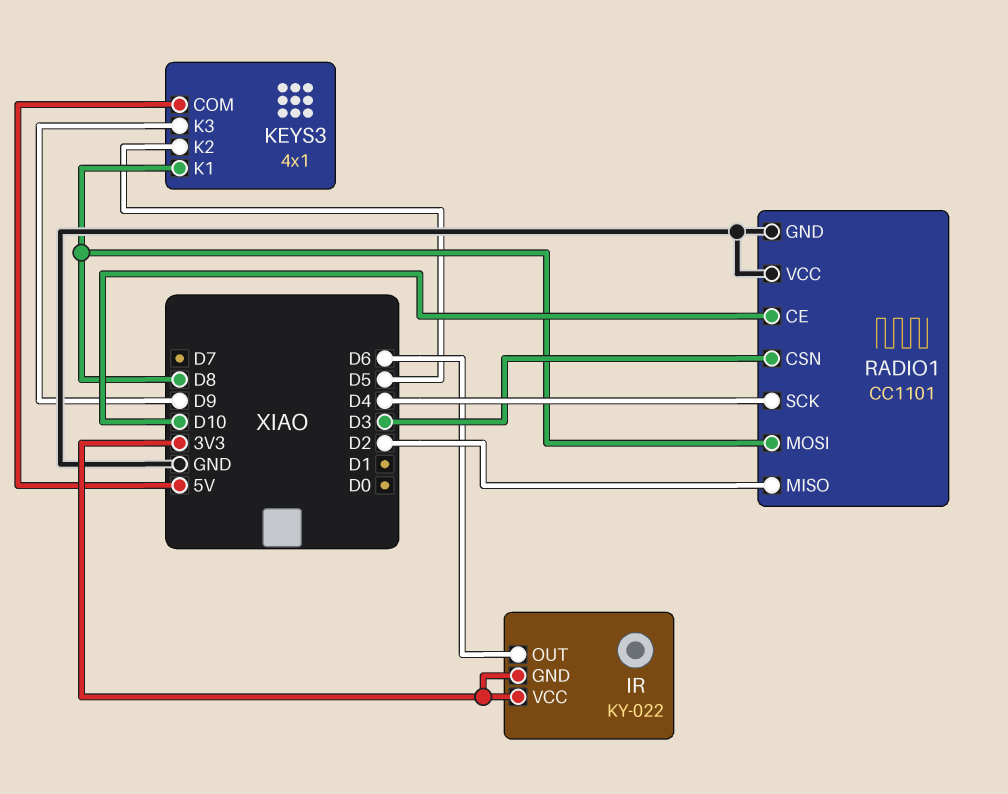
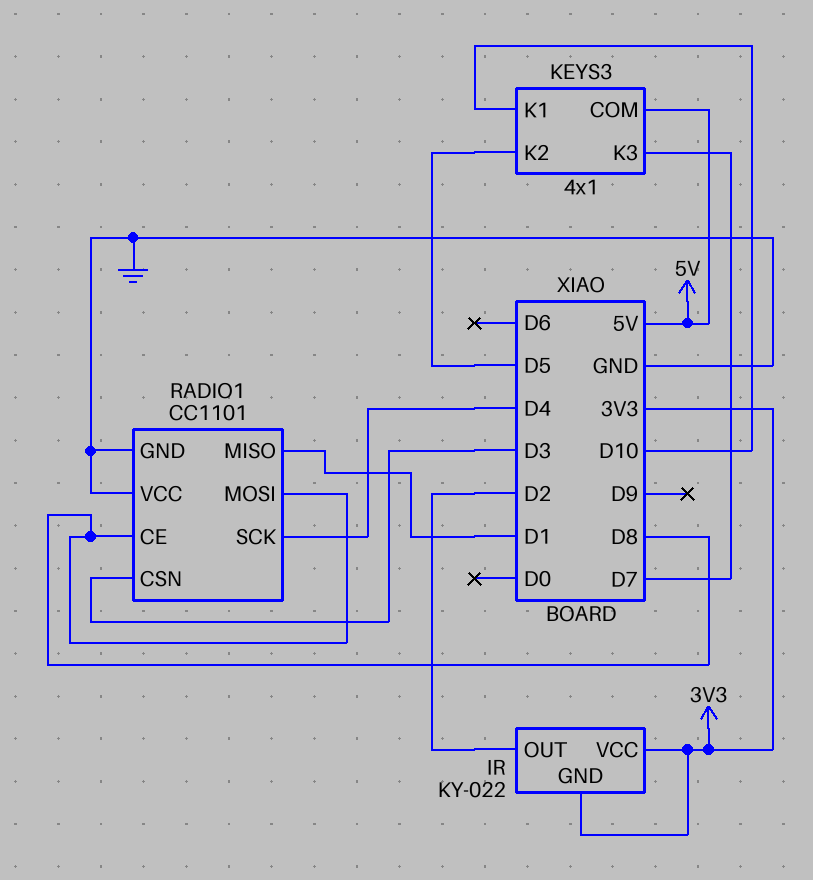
IR pin OUT: D6 -> D2
KEYS3 pin K1: D8 -> D10
KEYS3 pin K3: D9 -> D7
RADIO1 pin CE: D10 -> D8
RADIO1 pin MISO: D2 -> D1

